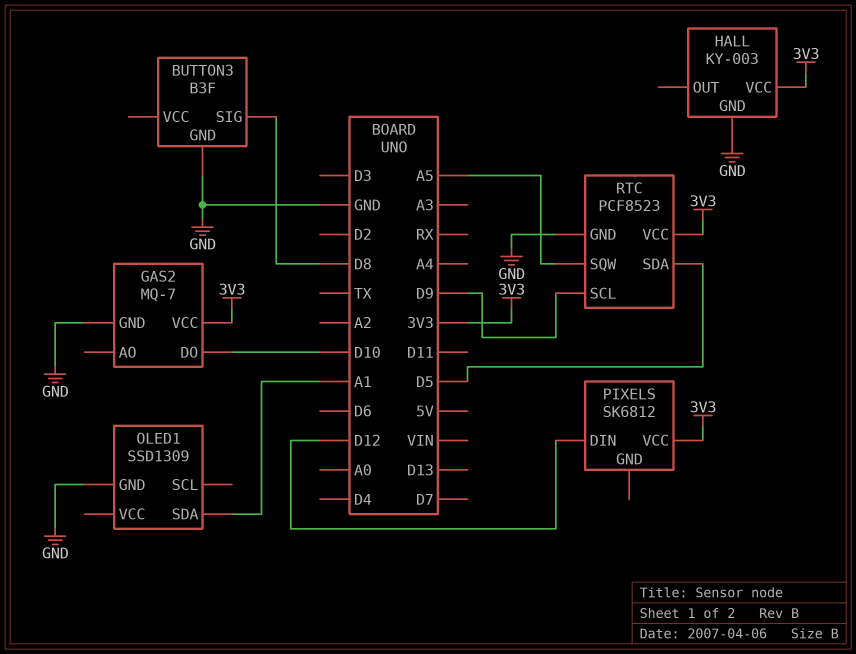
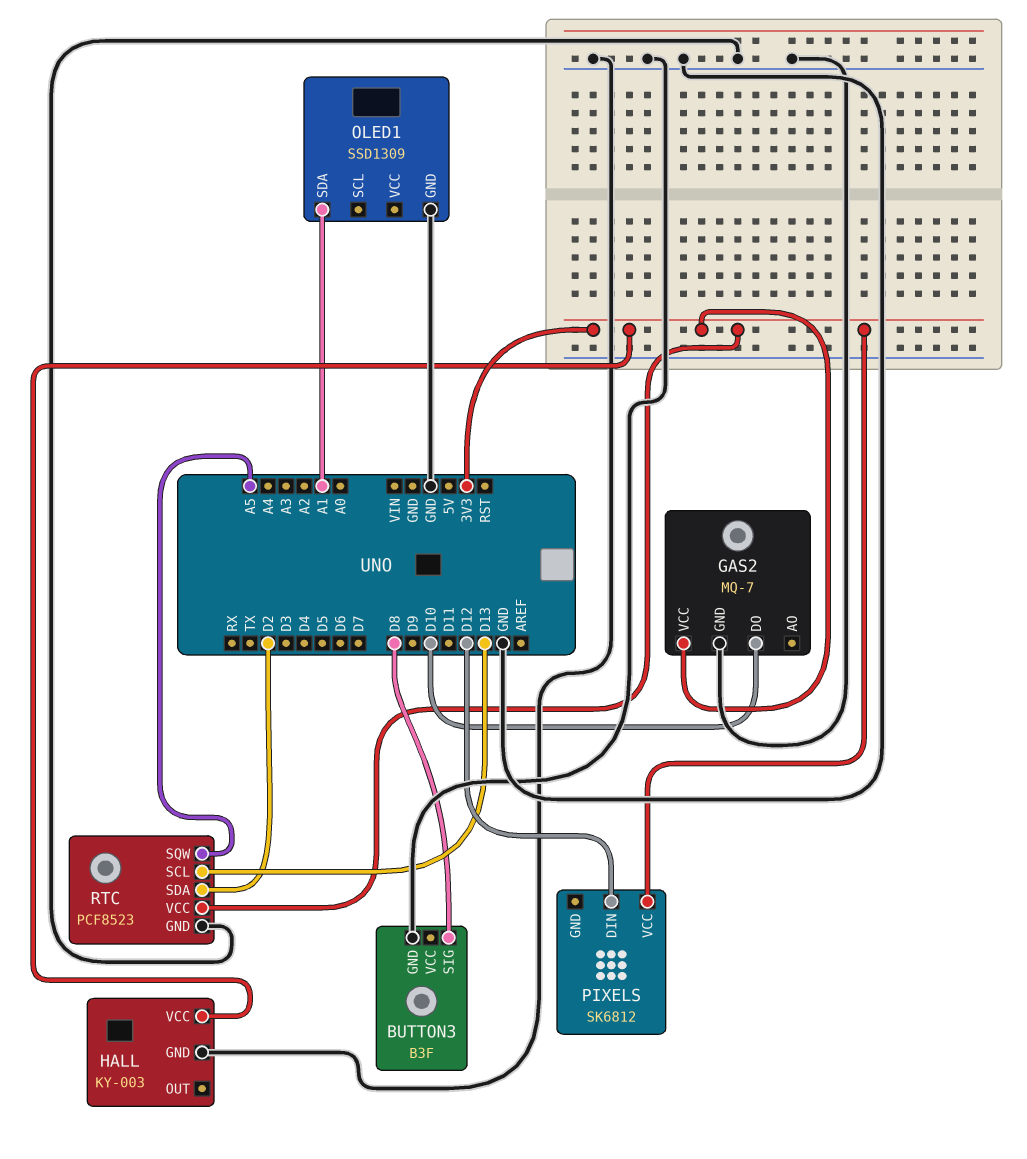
RTC pin SCL: D9 -> D13
RTC pin SDA: D5 -> D2

